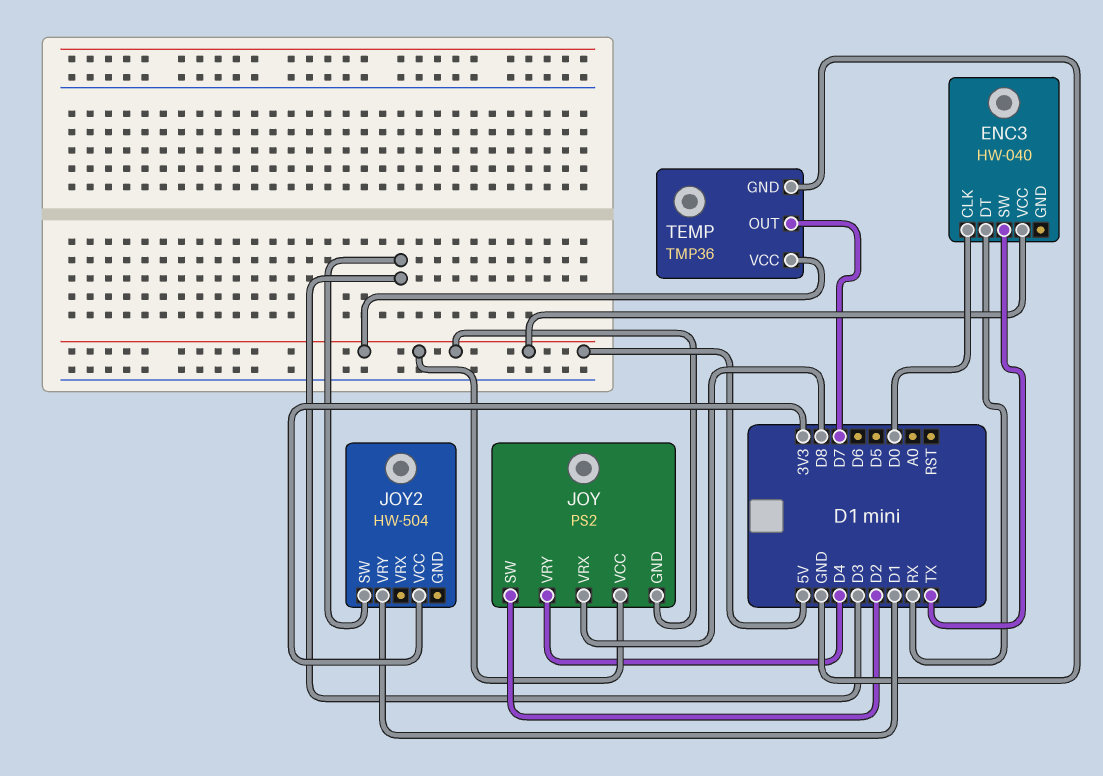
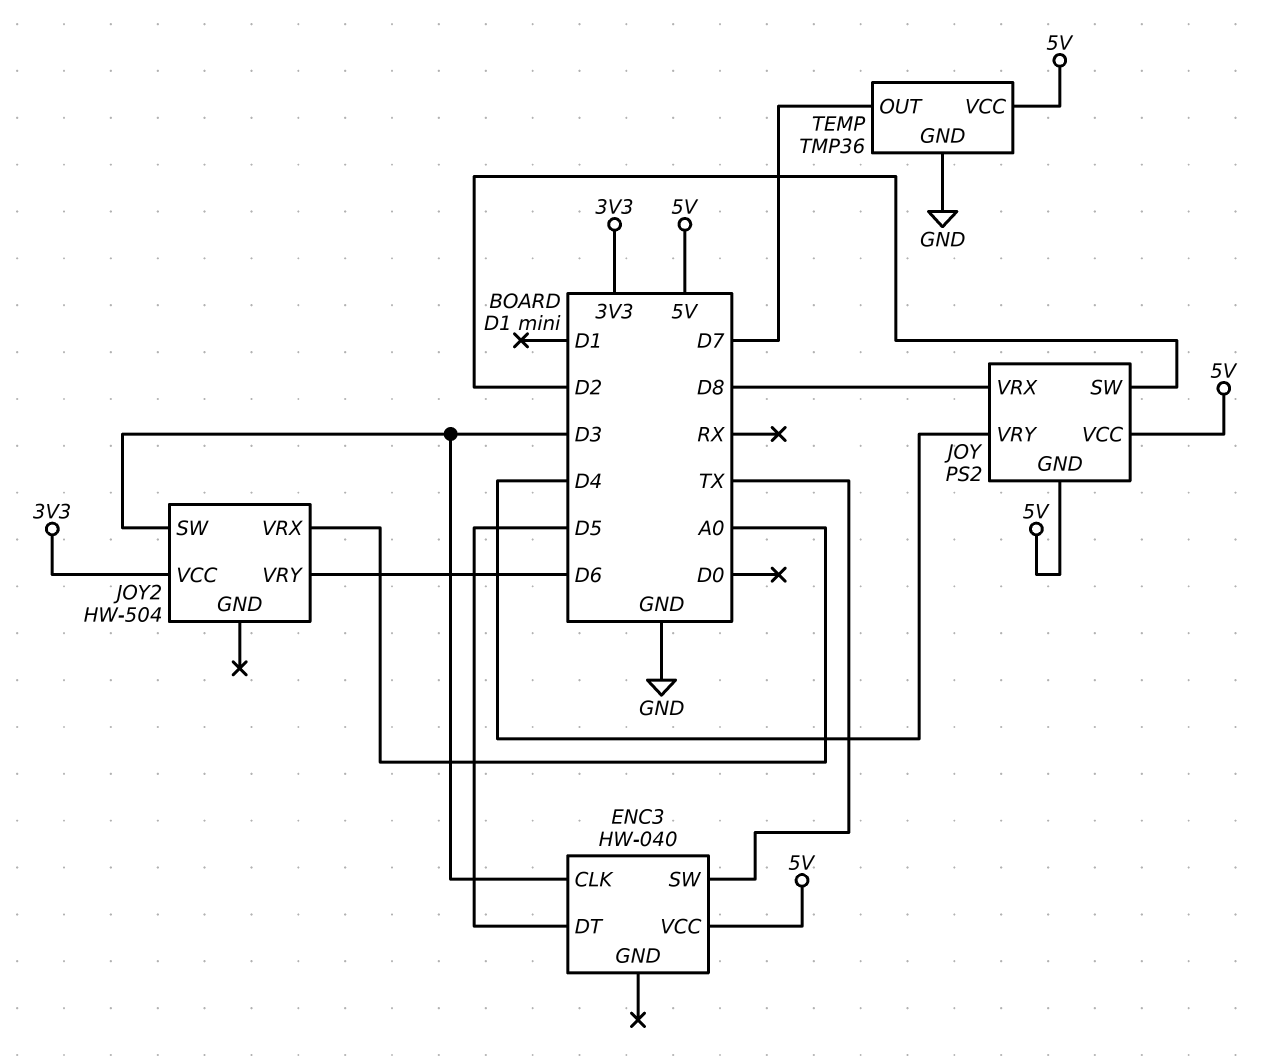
ENC3 pin CLK: D0 -> D3
ENC3 pin DT: RX -> D5
JOY2 pin VRX: none -> A0
JOY2 pin VRY: D1 -> D6

